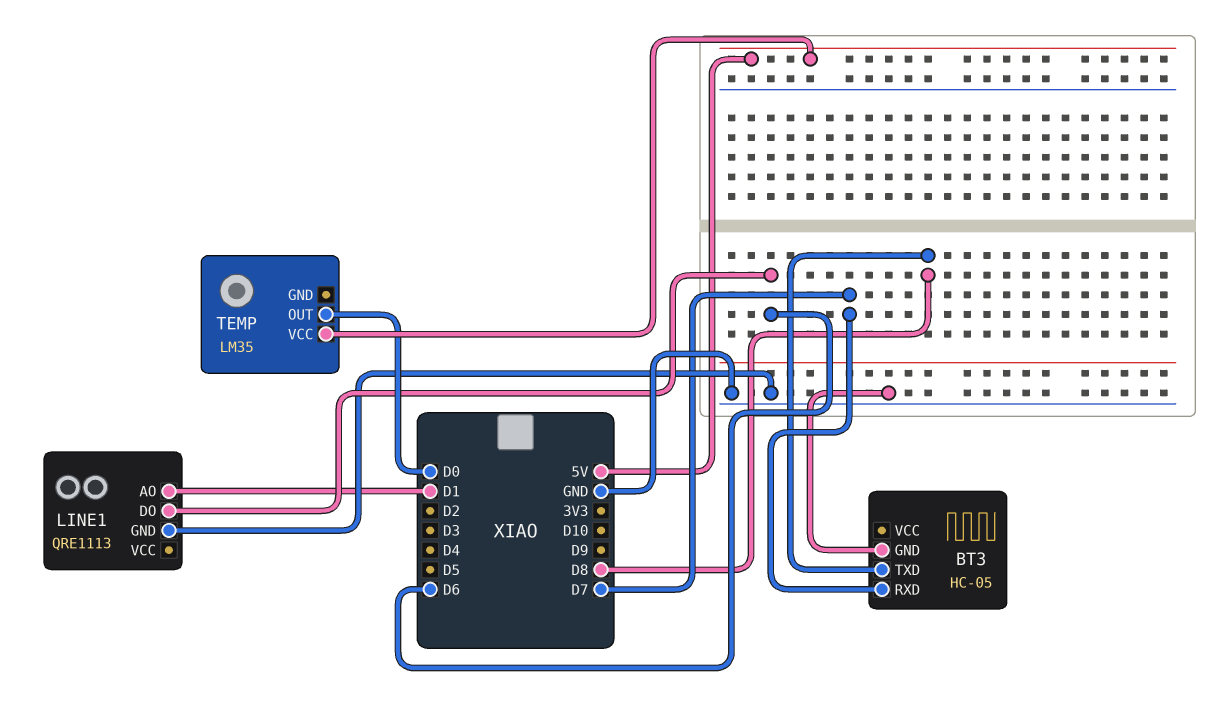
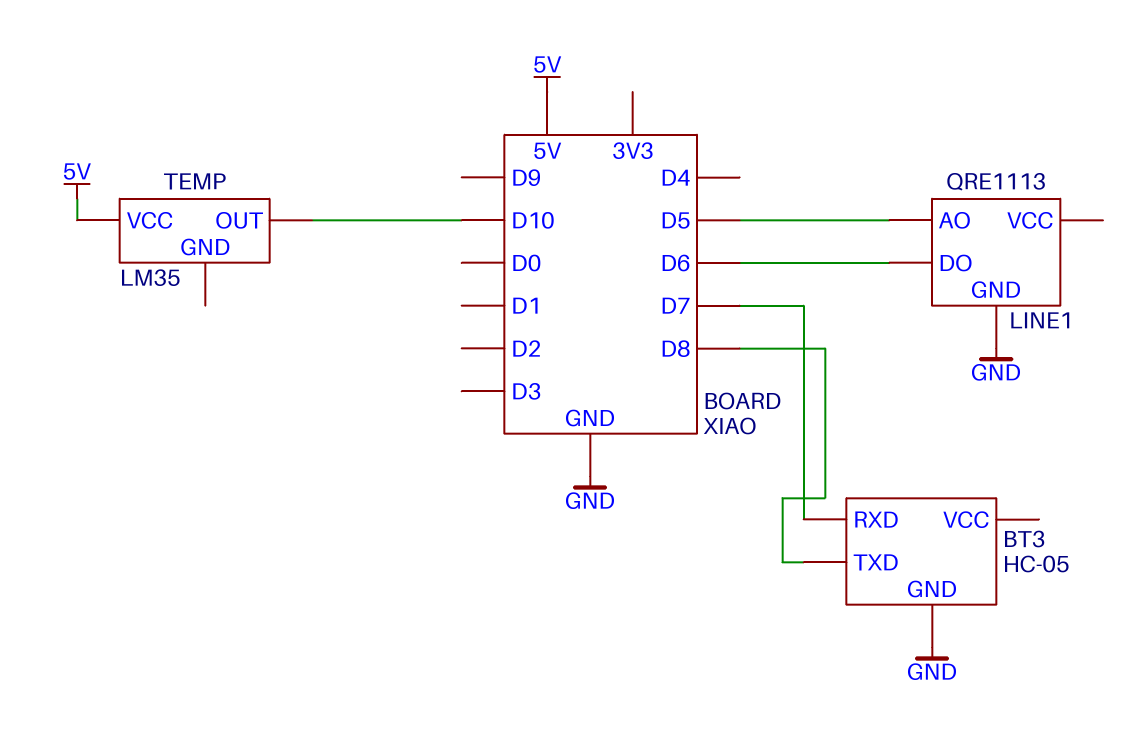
LINE1 pin AO: D1 -> D5
TEMP pin OUT: D0 -> D10

